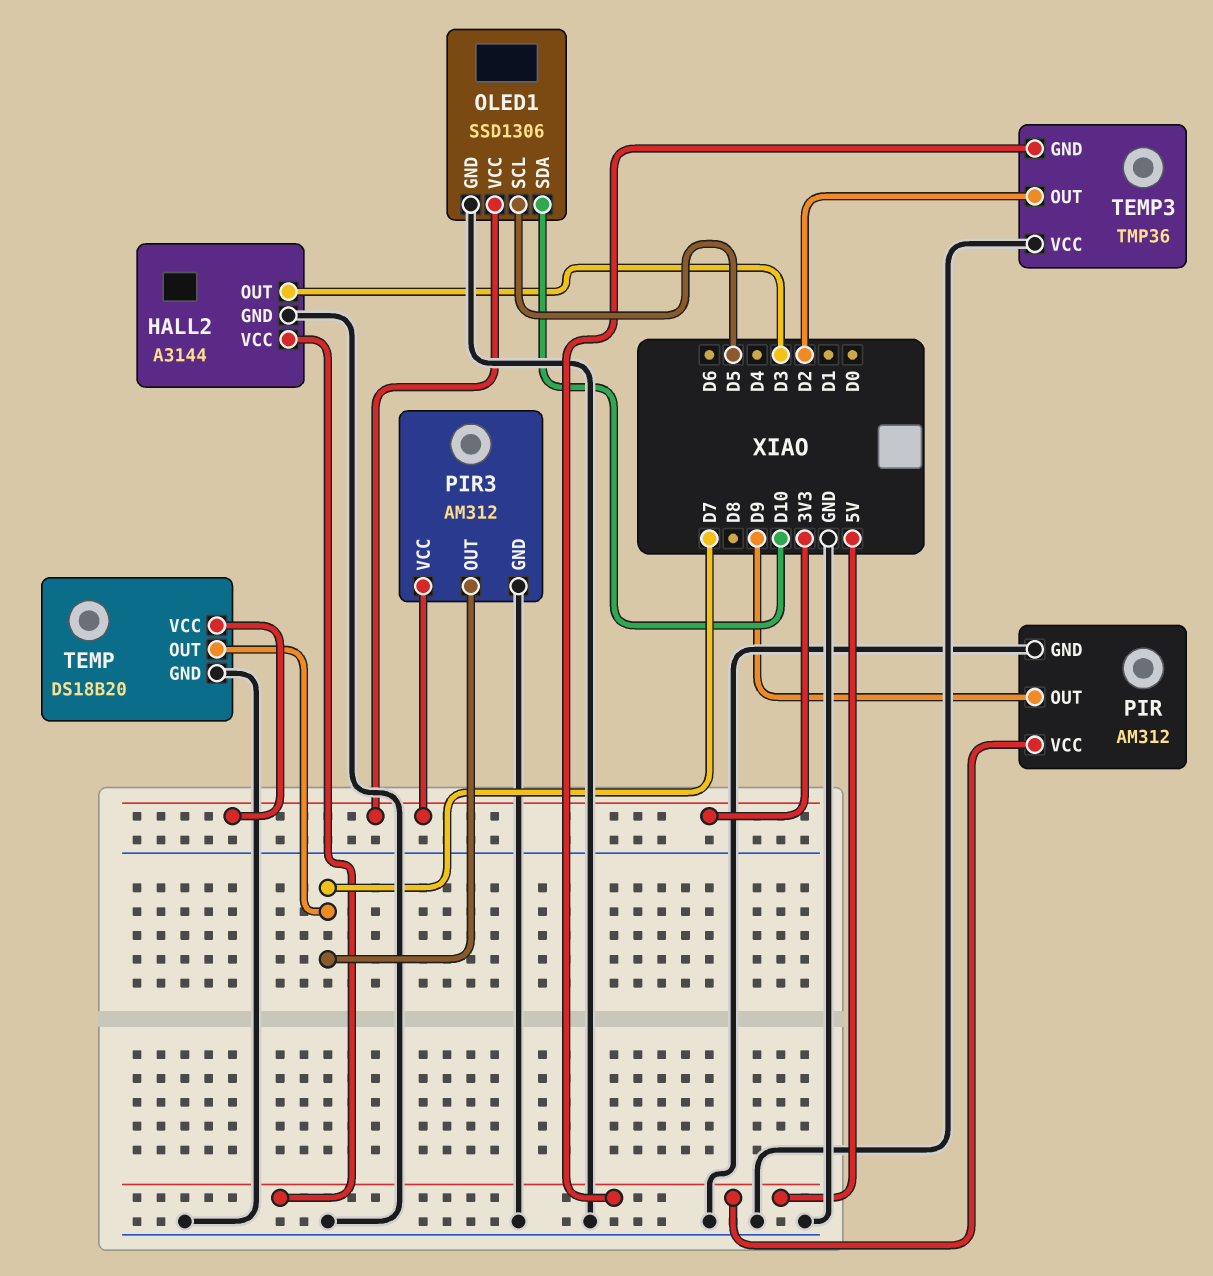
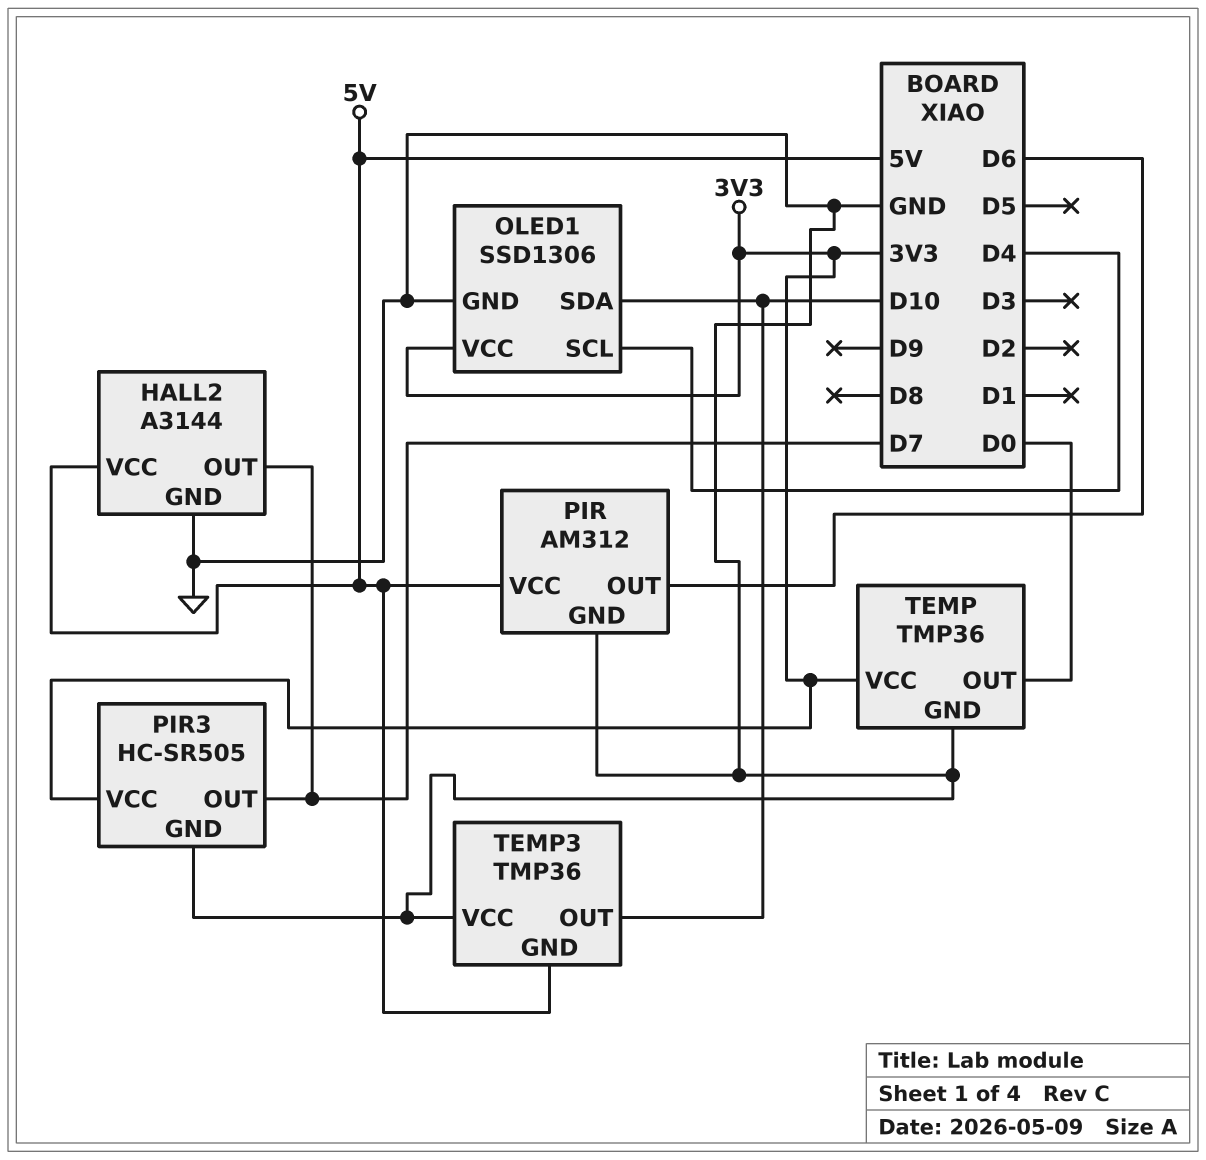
HALL2 pin OUT: D3 -> D7
OLED1 pin SCL: D5 -> D4
PIR pin OUT: D9 -> D6
PIR3: AM312 -> HC-SR505
TEMP: DS18B20 -> TMP36
TEMP pin OUT: D7 -> D0
TEMP3 pin OUT: D2 -> D10

